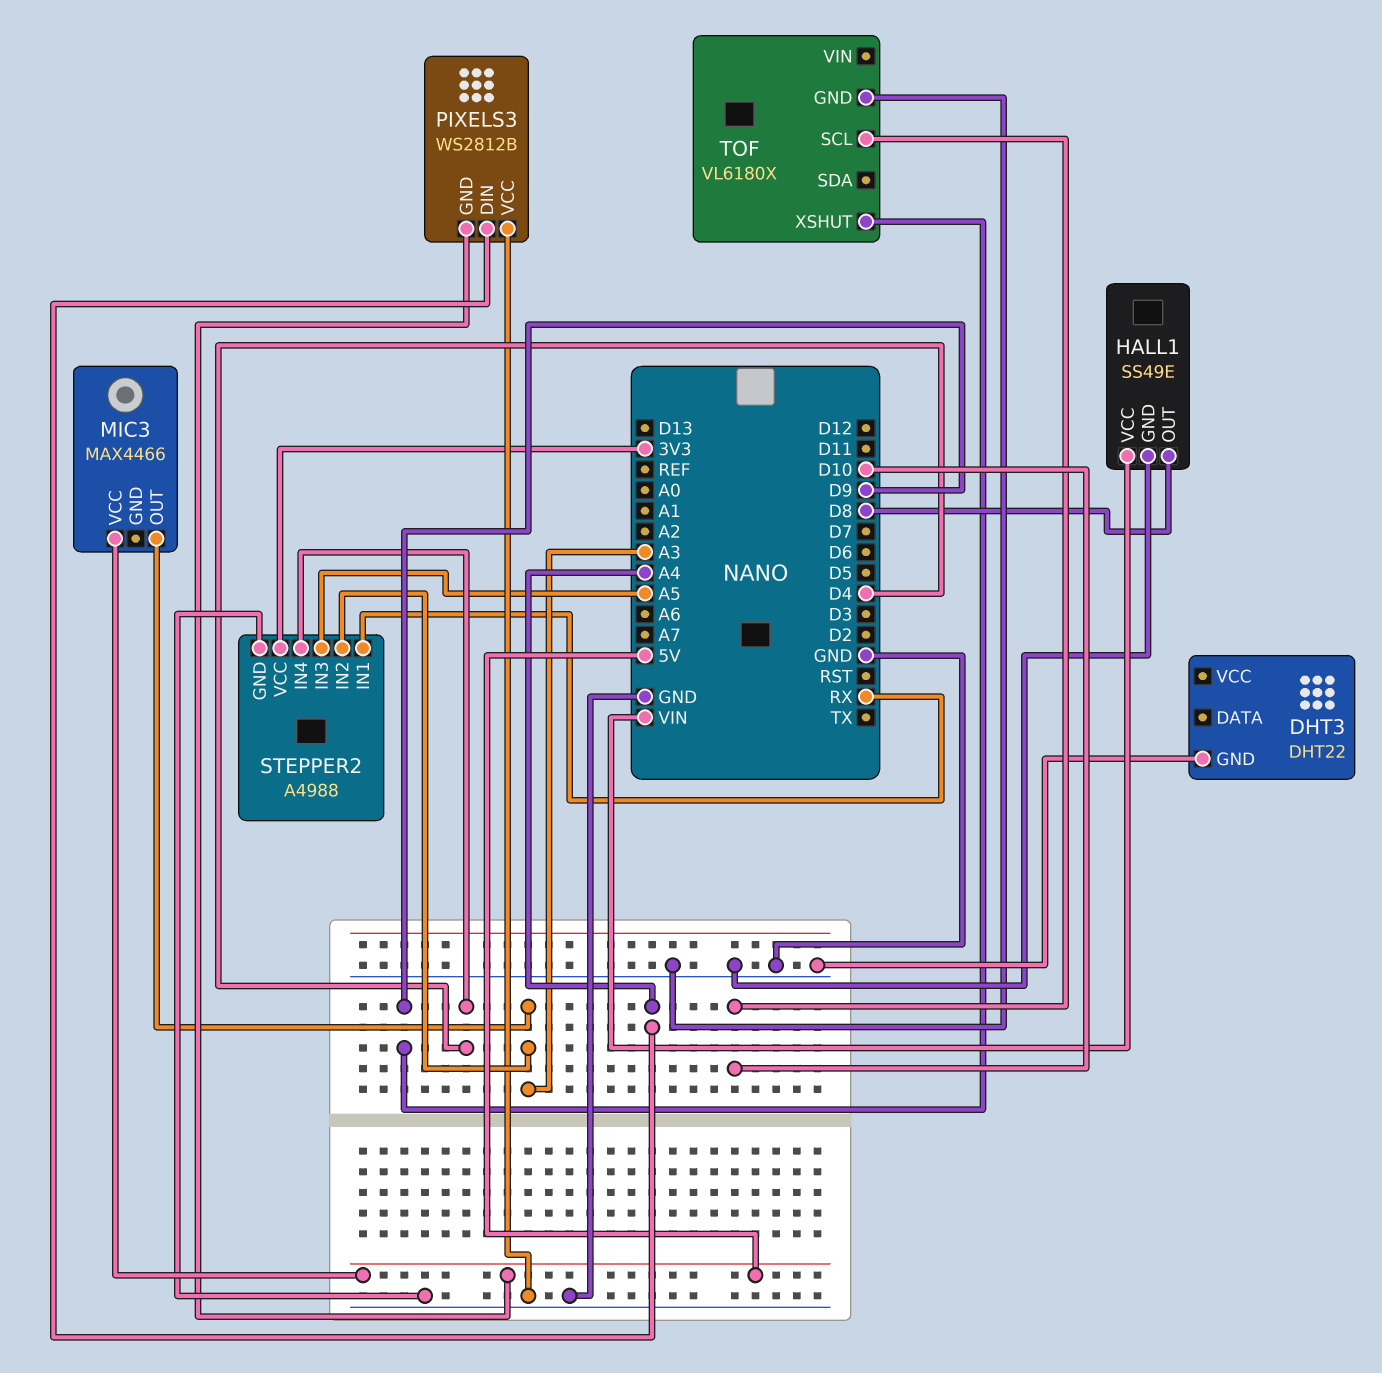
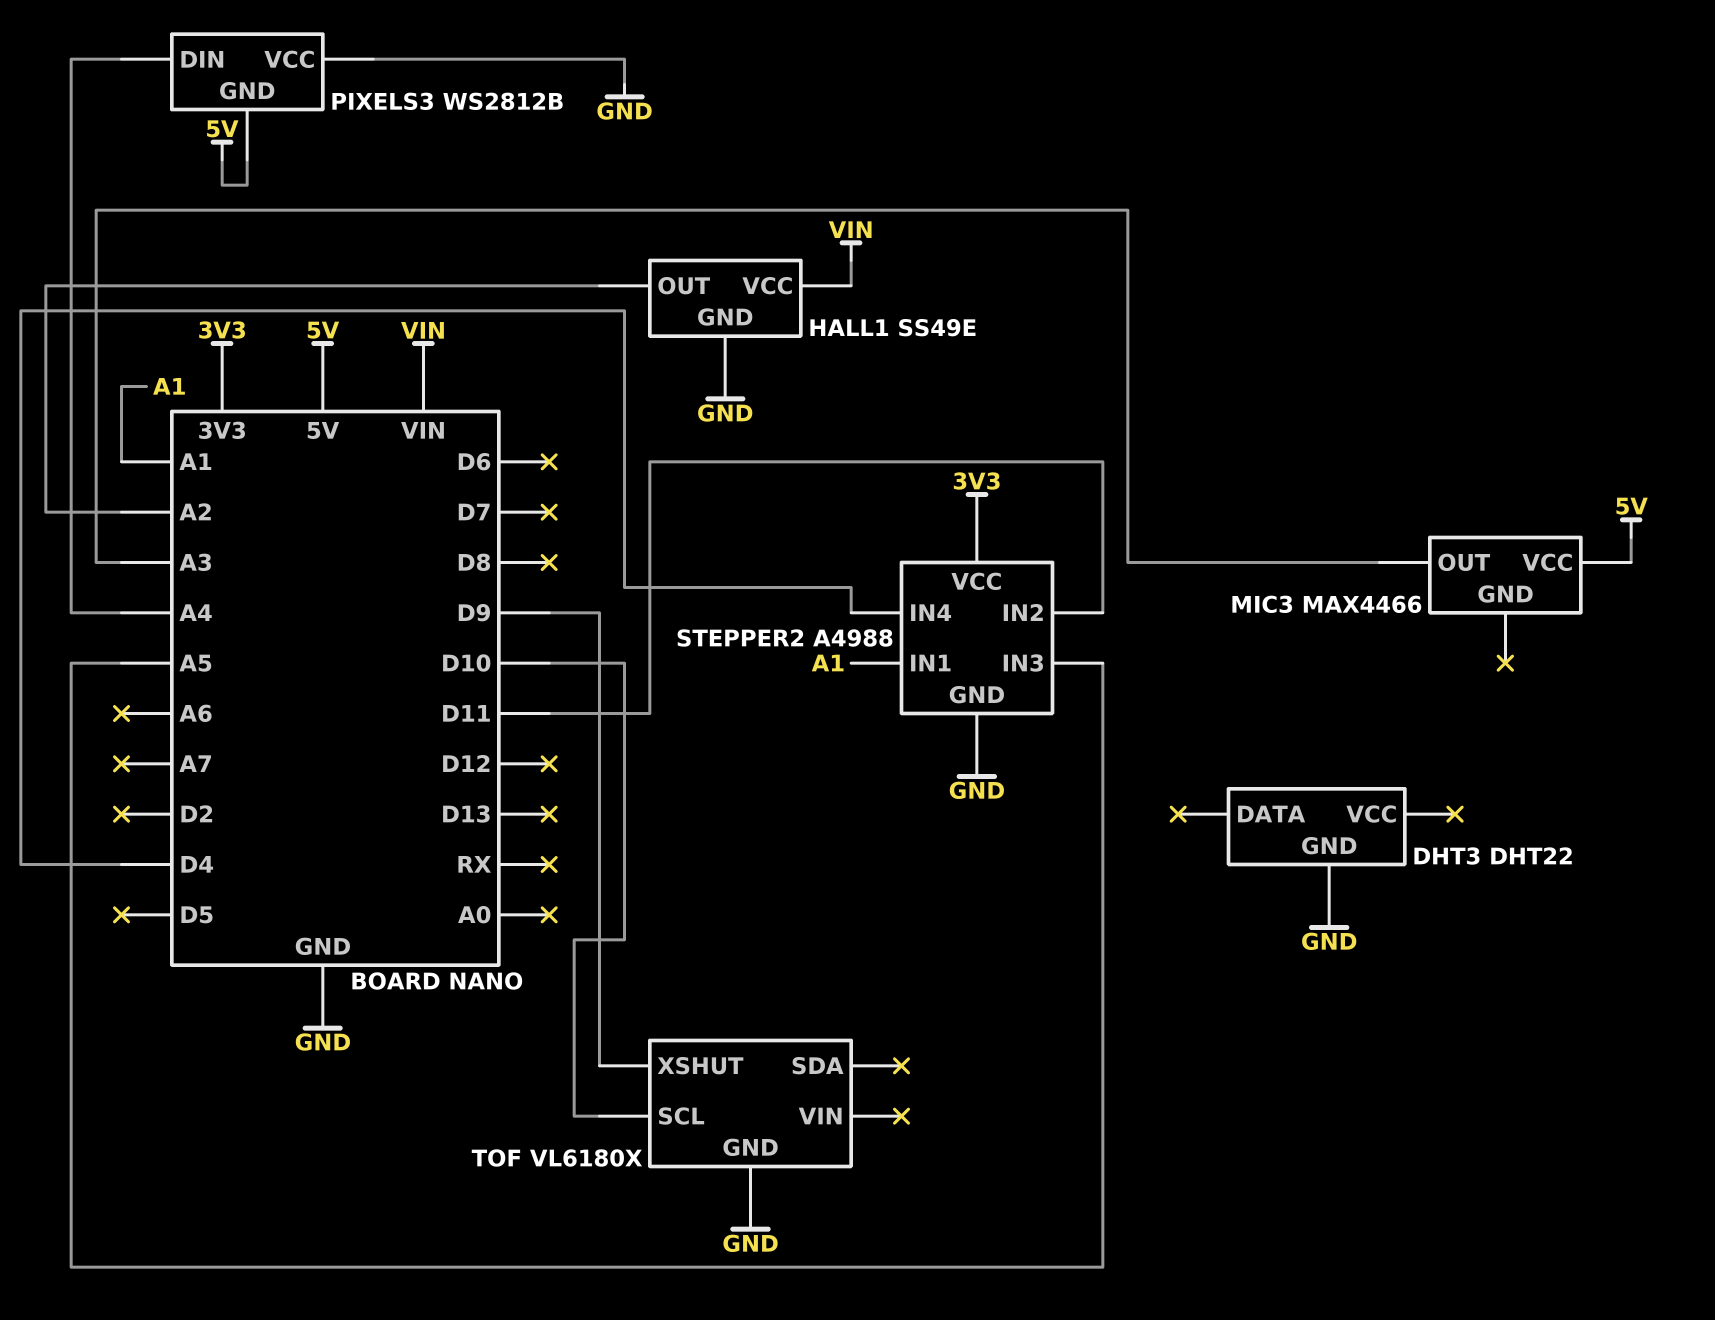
HALL1 pin OUT: D8 -> A2
STEPPER2 pin IN1: RX -> A1
STEPPER2 pin IN2: A3 -> D11

